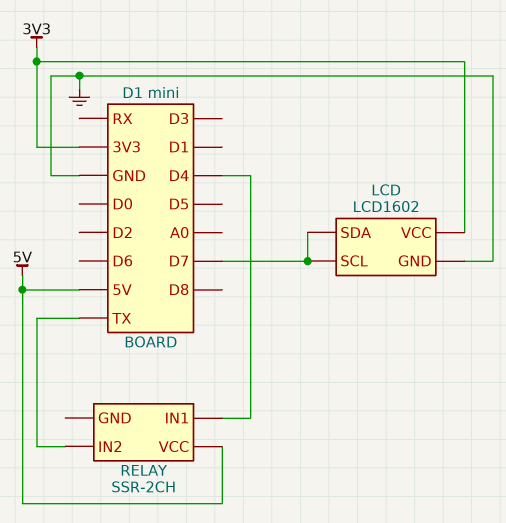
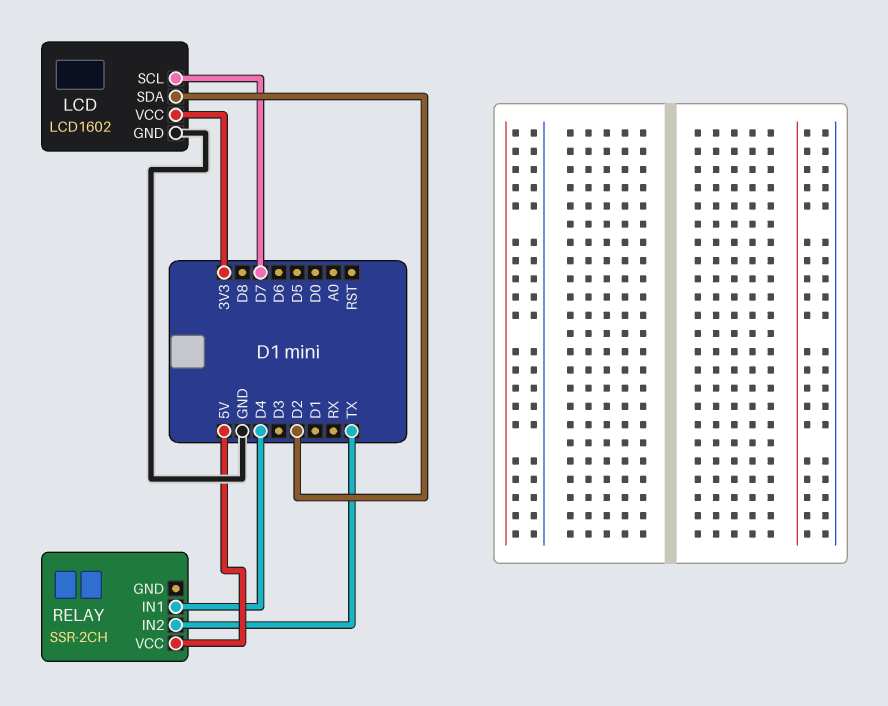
LCD pin SDA: D7 -> D2

